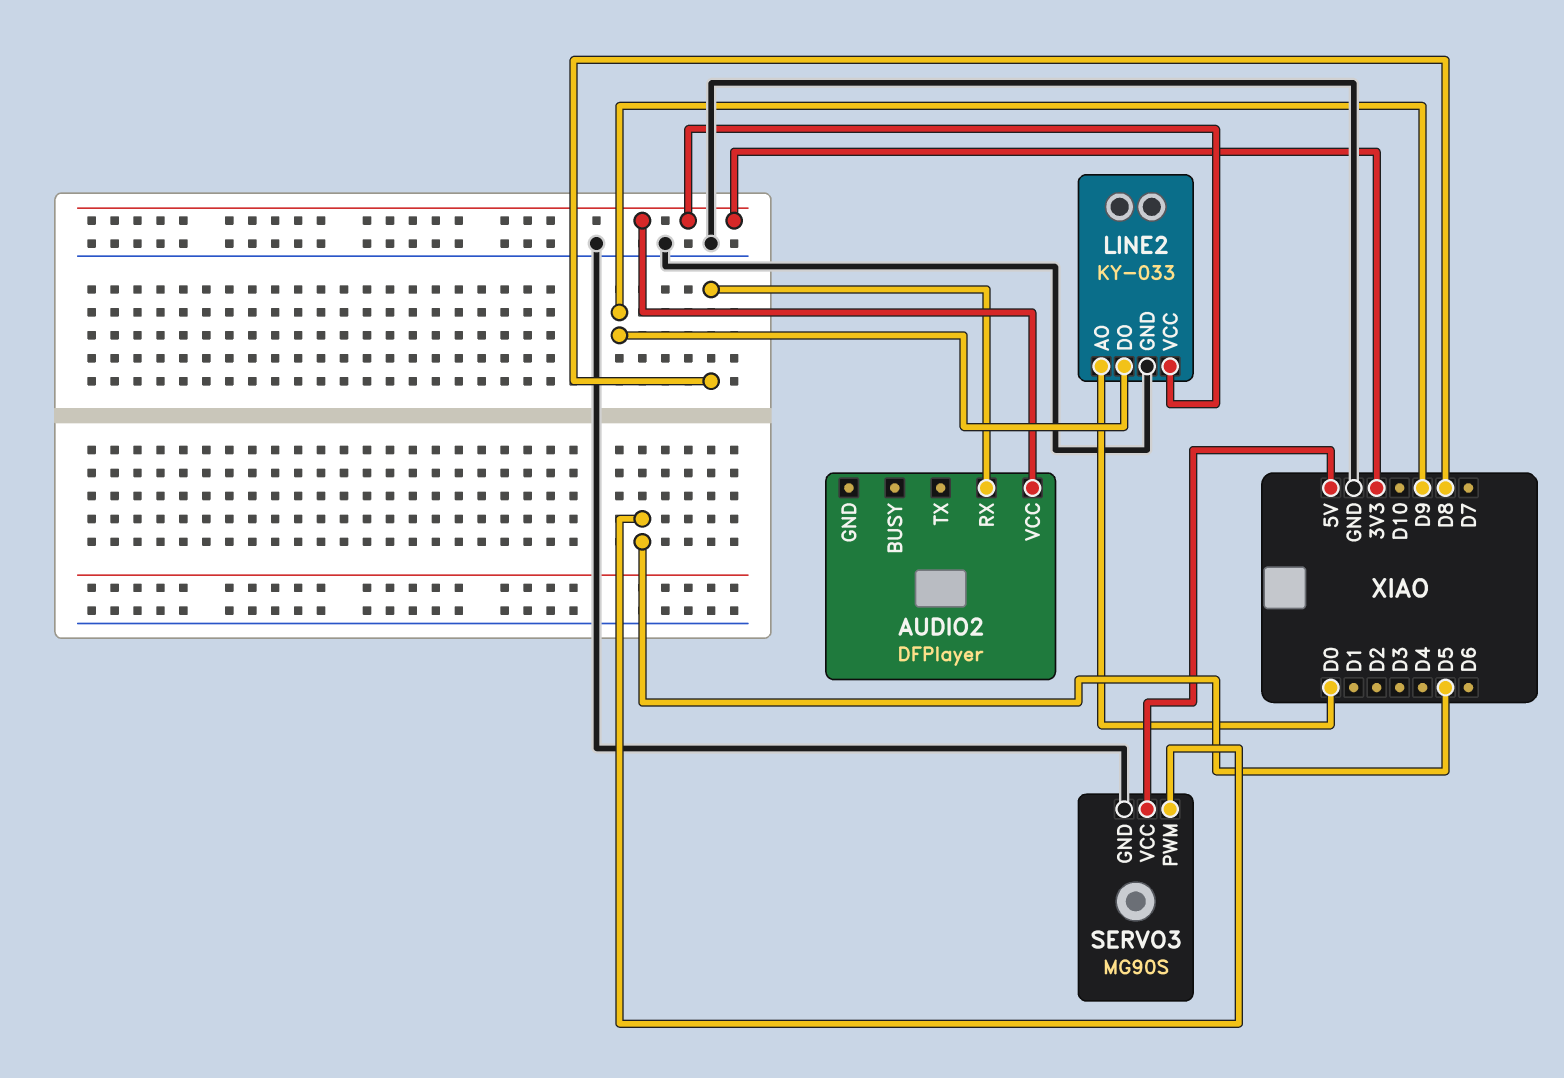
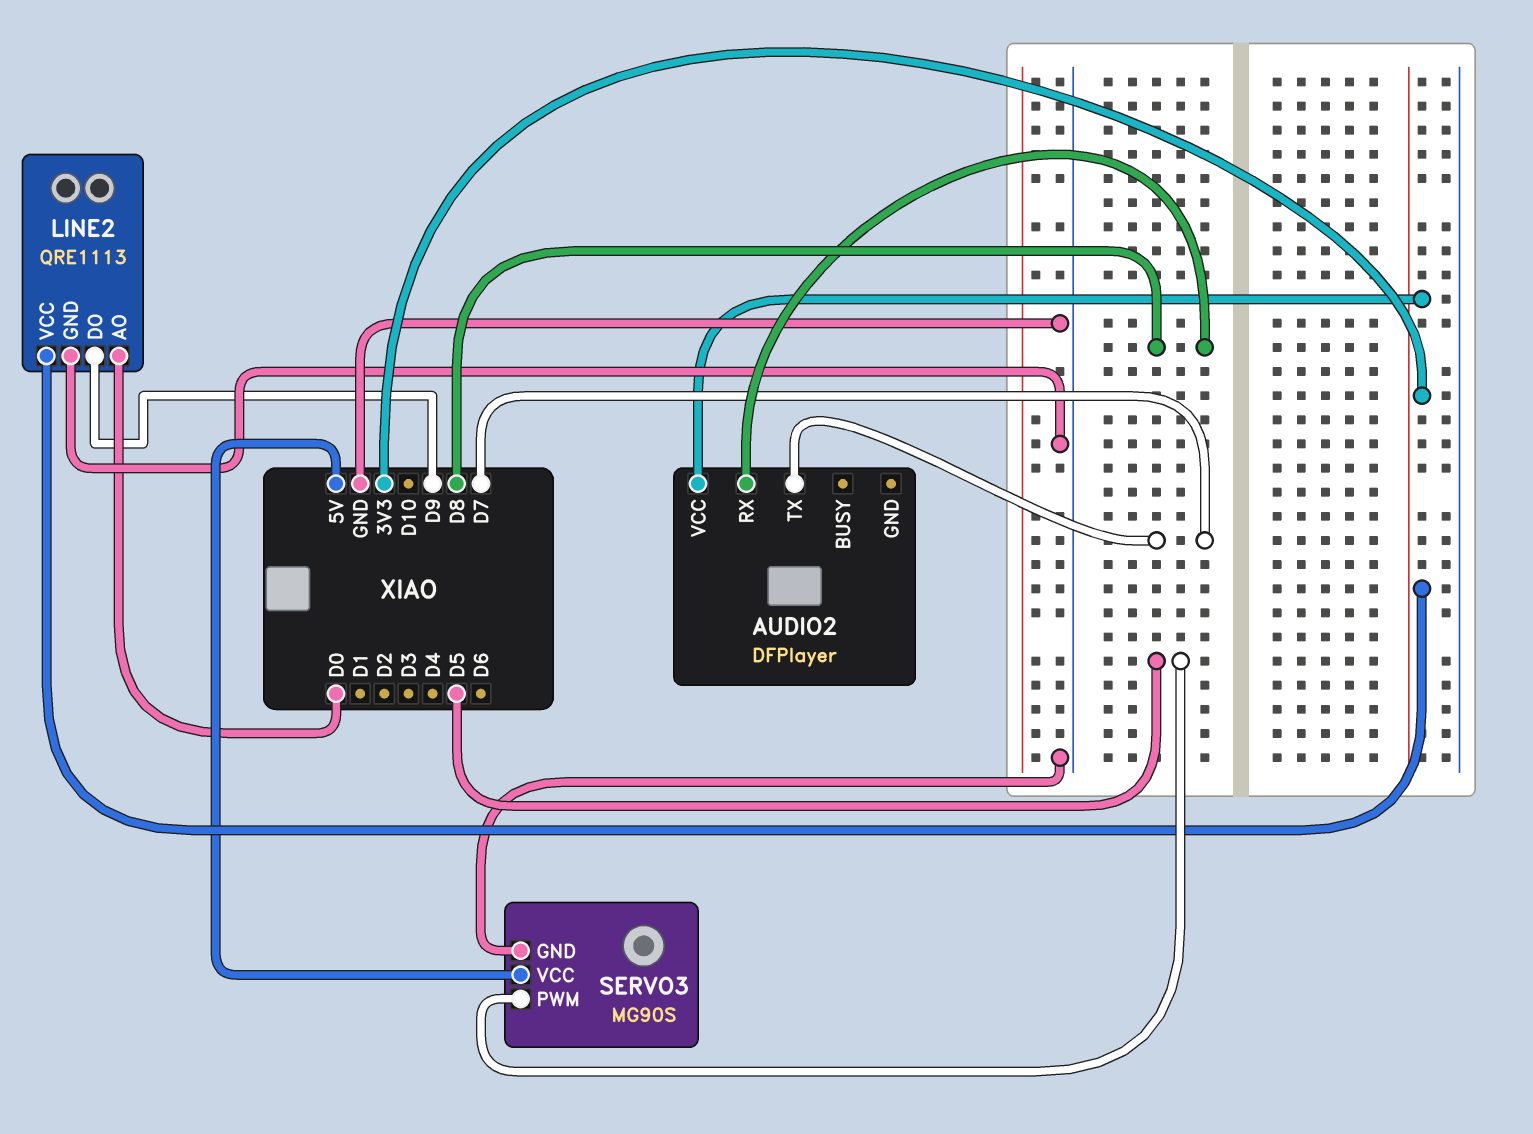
AUDIO2 pin TX: none -> D7
LINE2: KY-033 -> QRE1113

